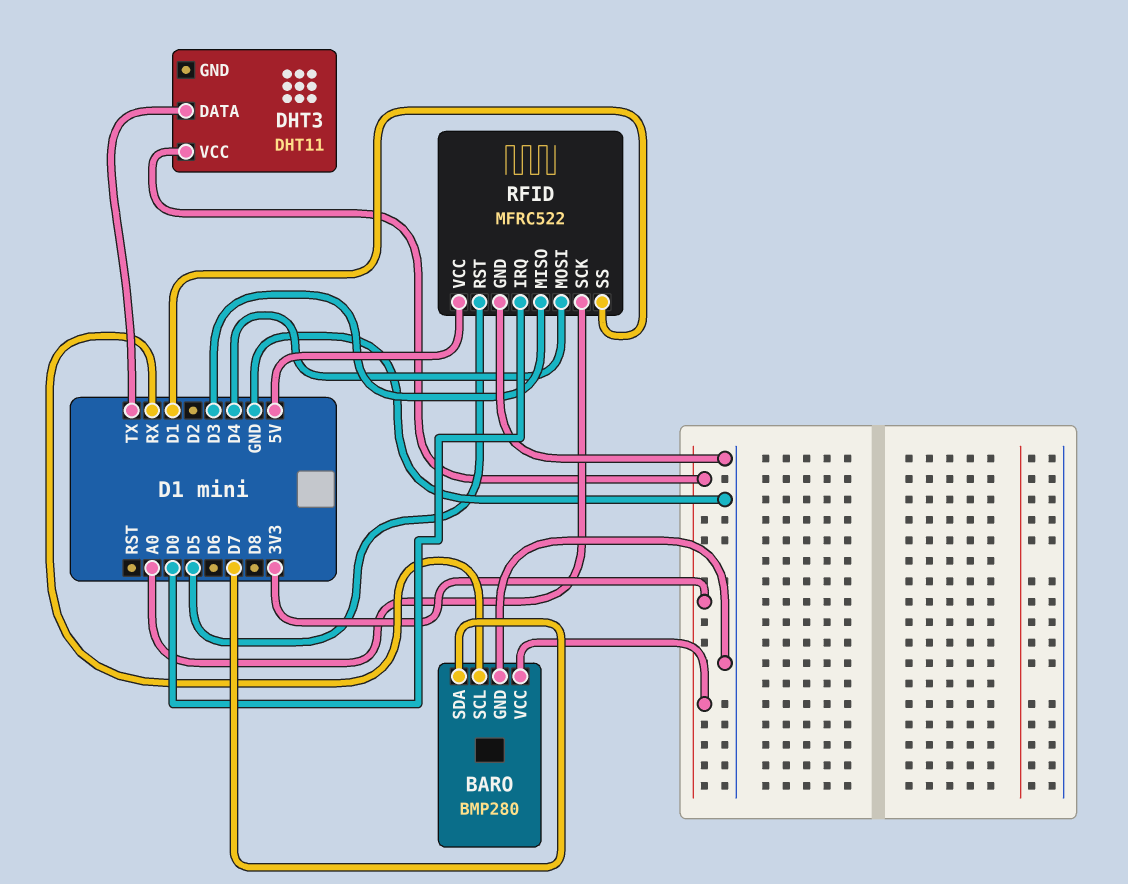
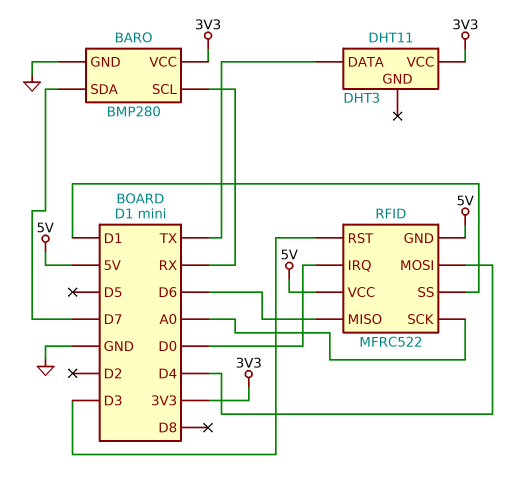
RFID pin GND: GND -> 5V
RFID pin MISO: D3 -> D6
RFID pin RST: D5 -> D3

